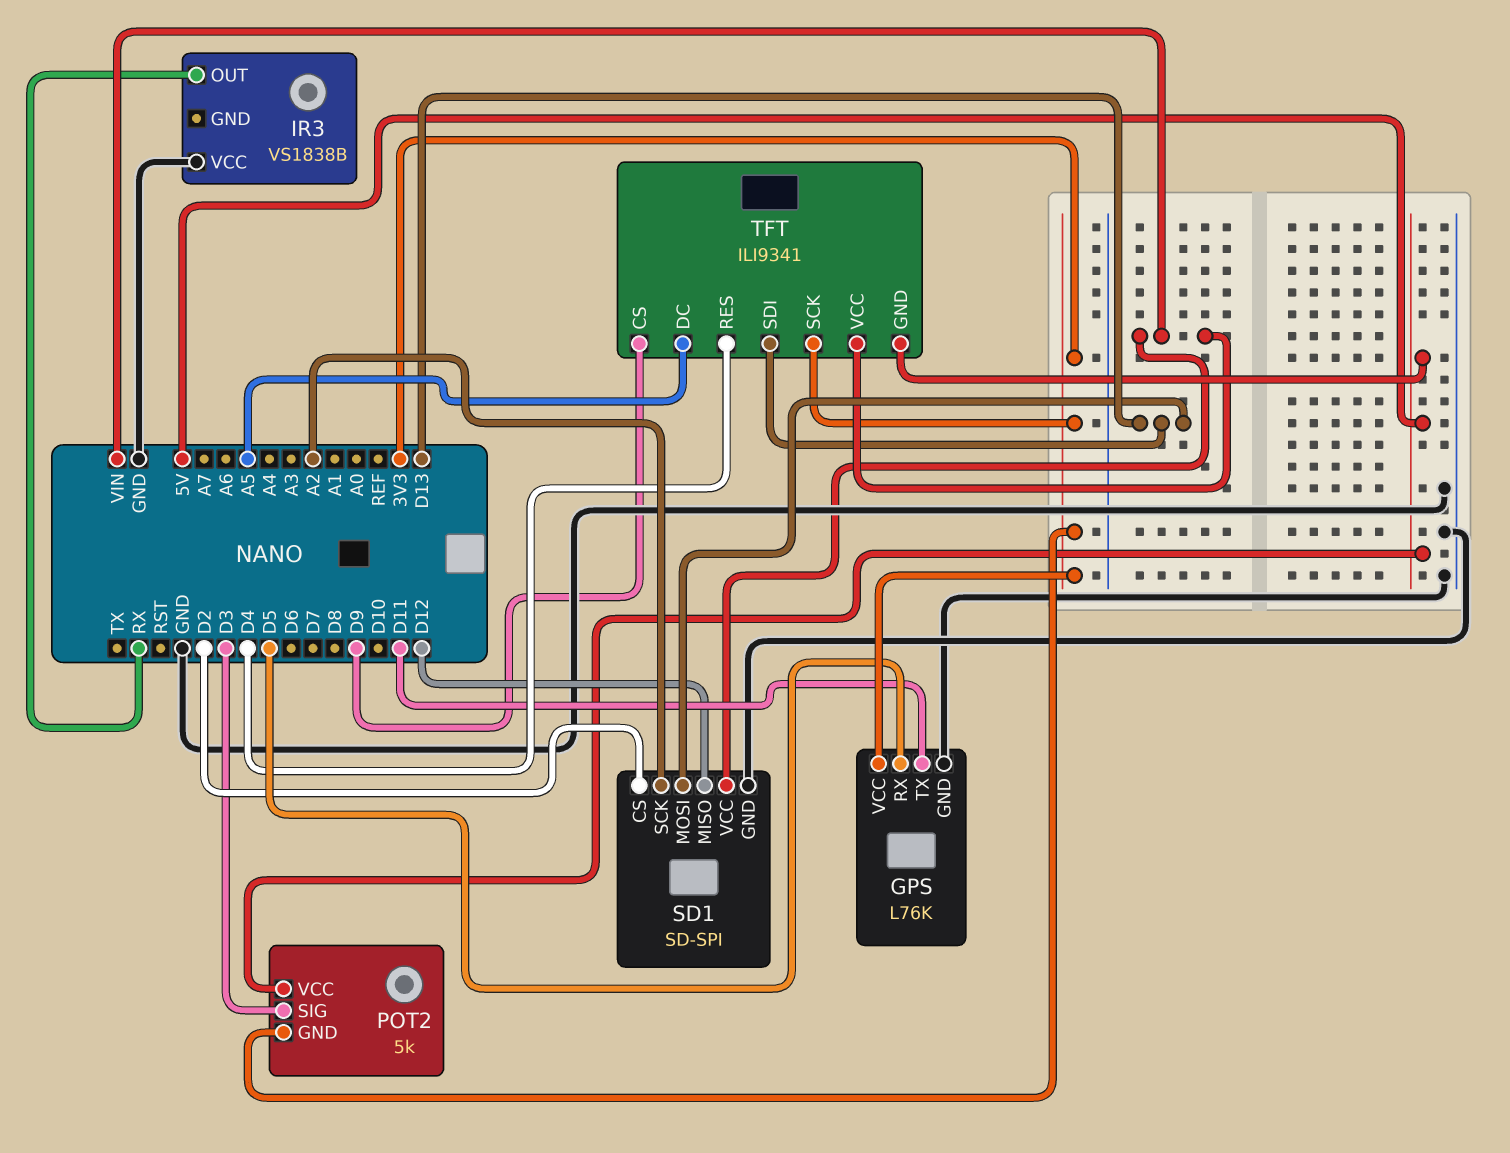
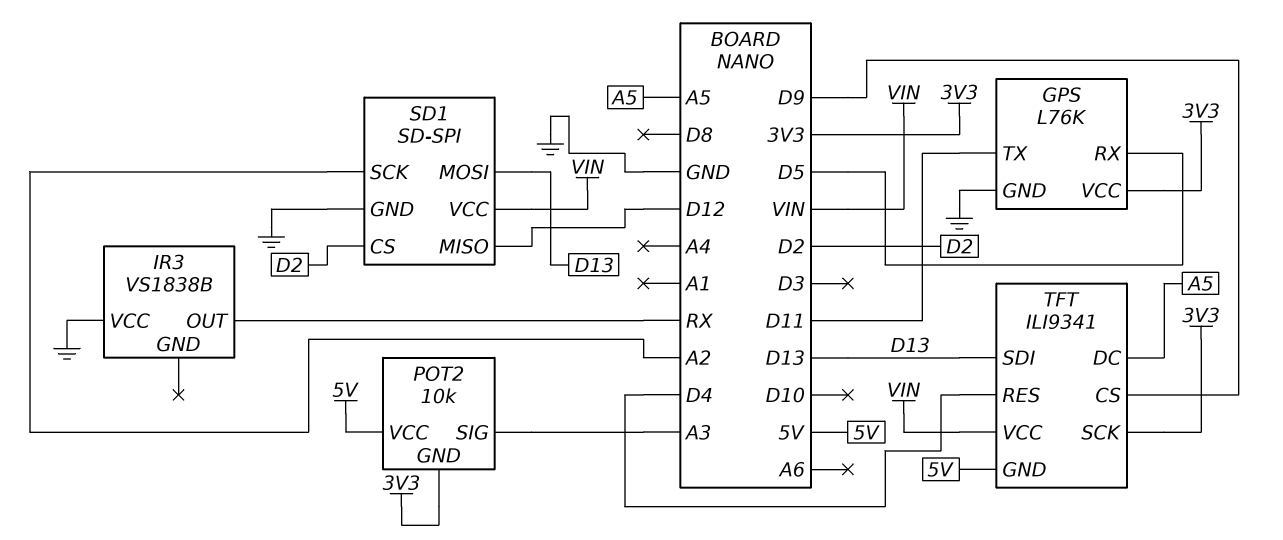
POT2: 5k -> 10k
POT2 pin SIG: D3 -> A3

